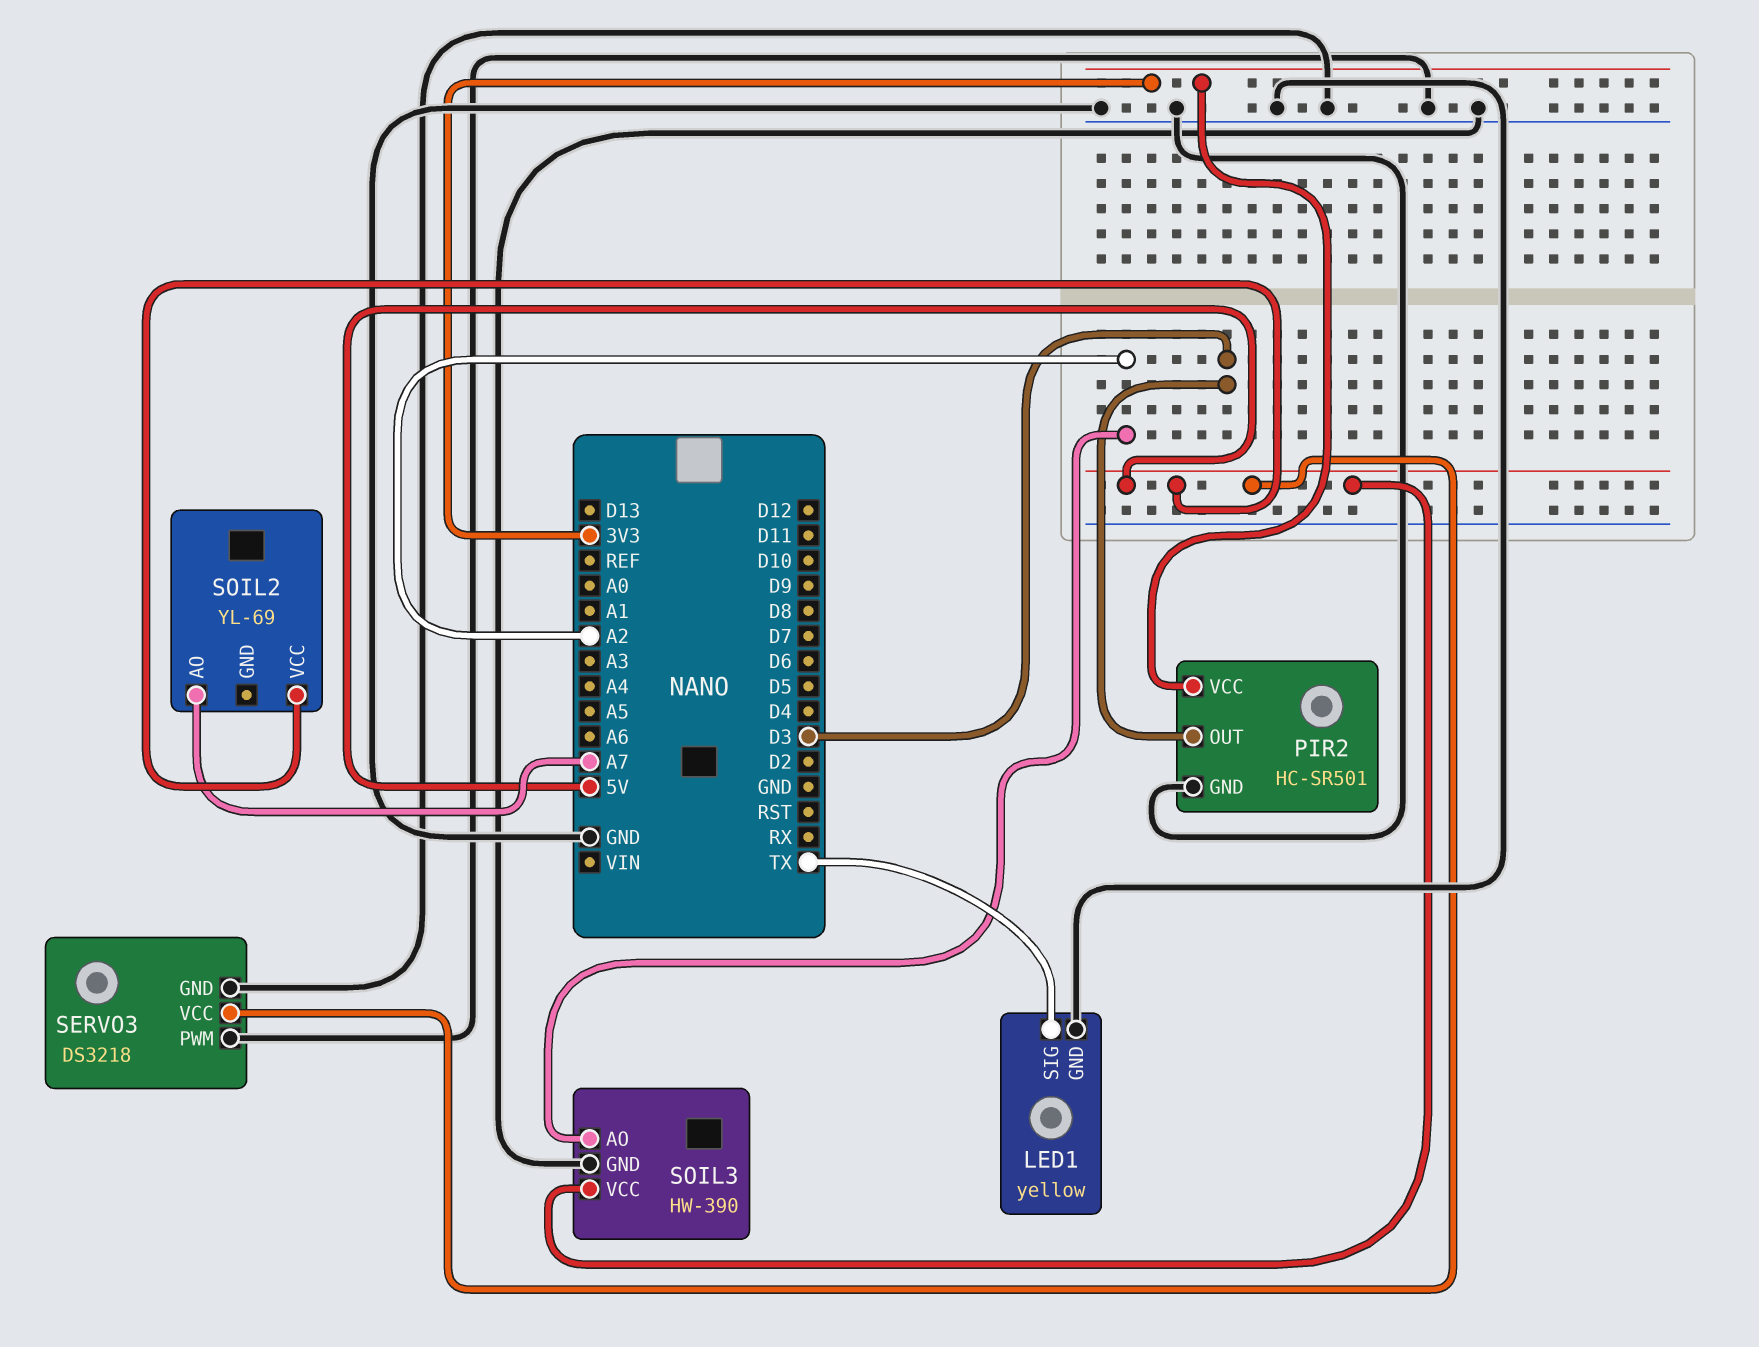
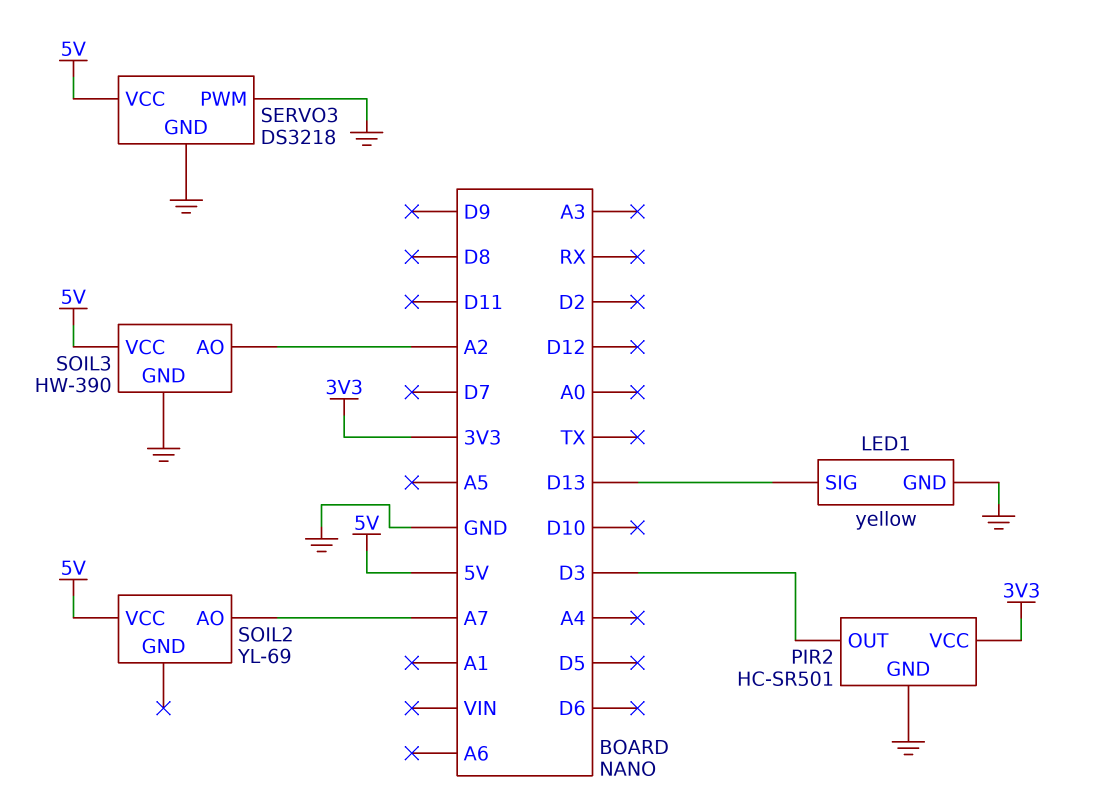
LED1 pin SIG: TX -> D13

